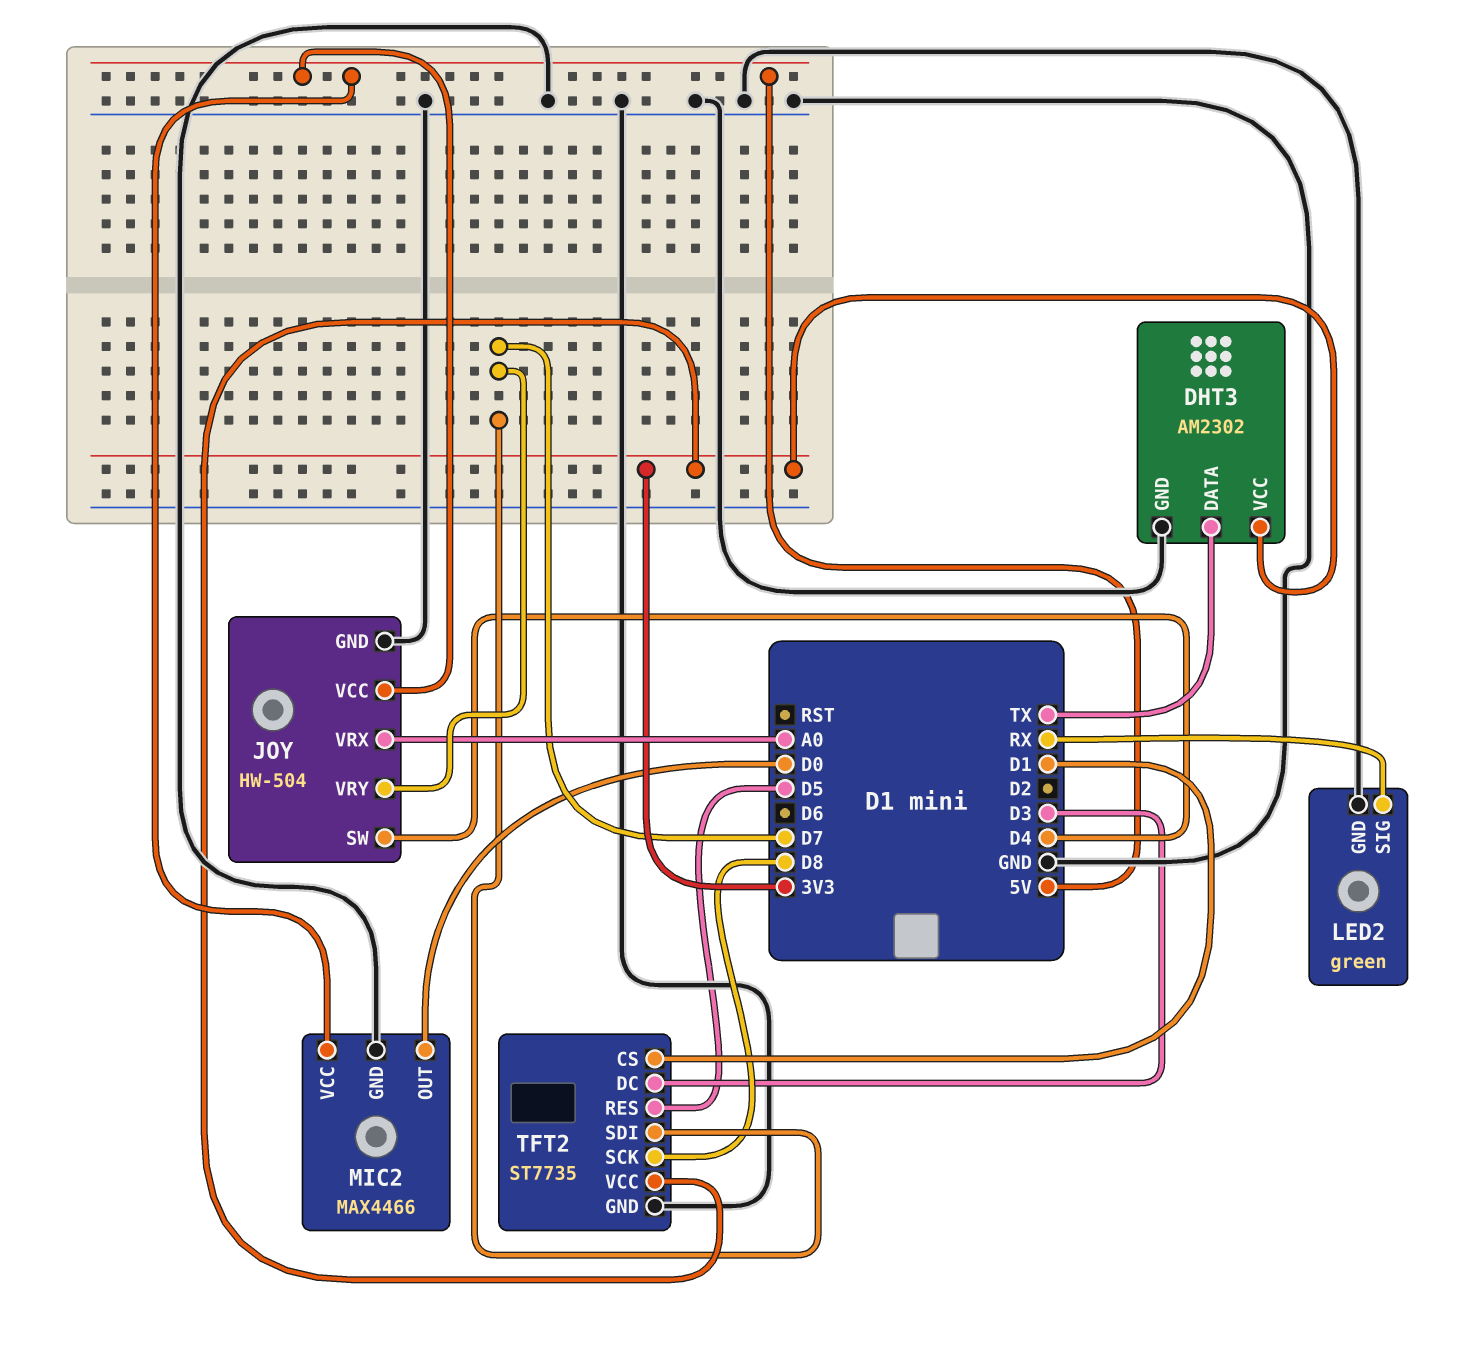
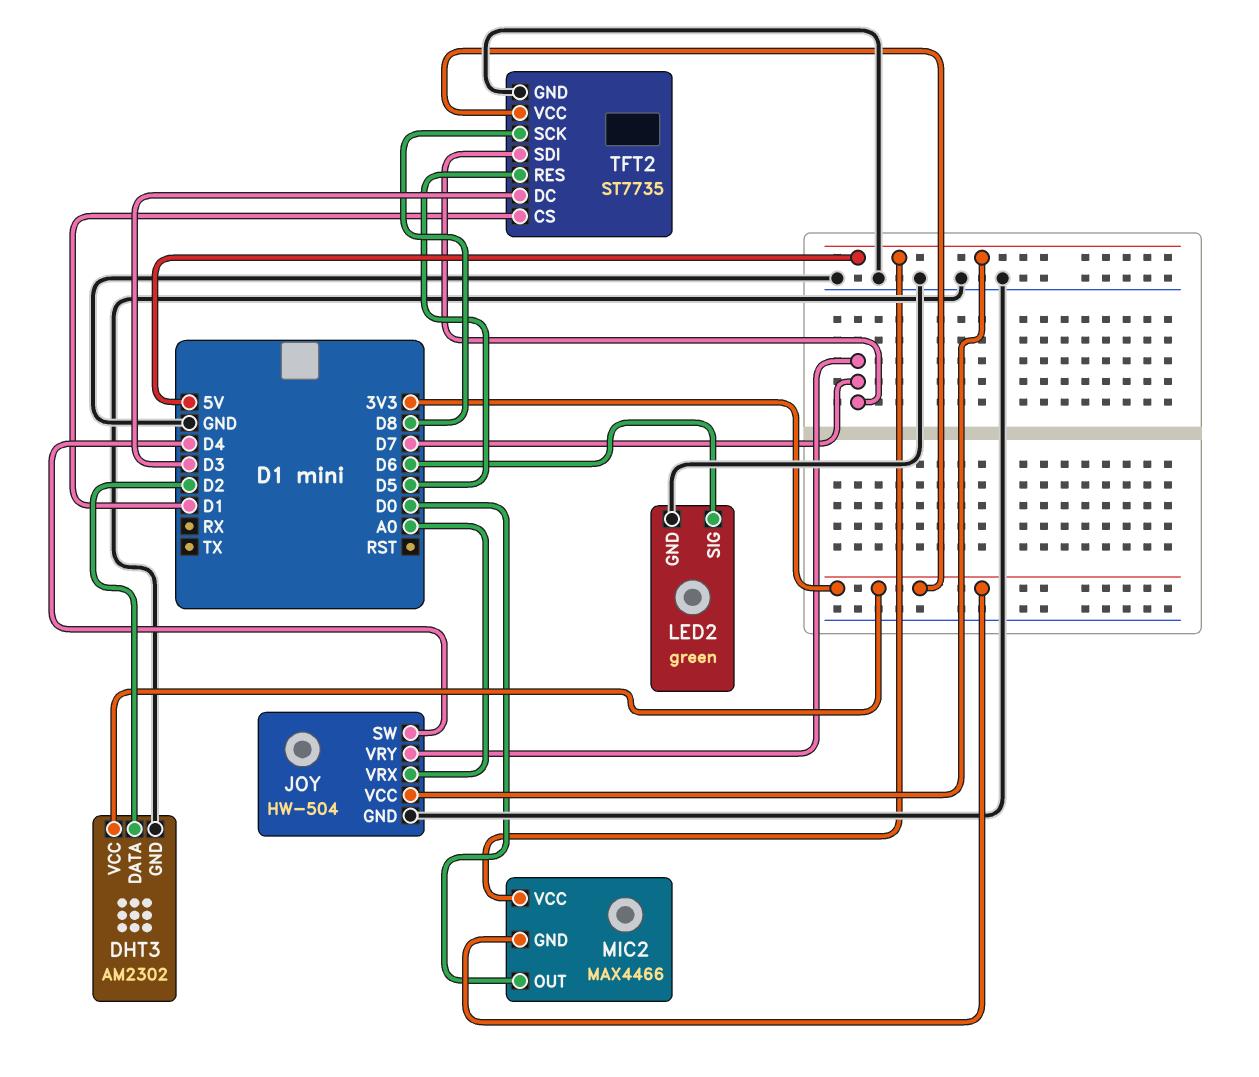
DHT3 pin DATA: TX -> D2
LED2 pin SIG: RX -> D6
MIC2 pin GND: GND -> 3V3

